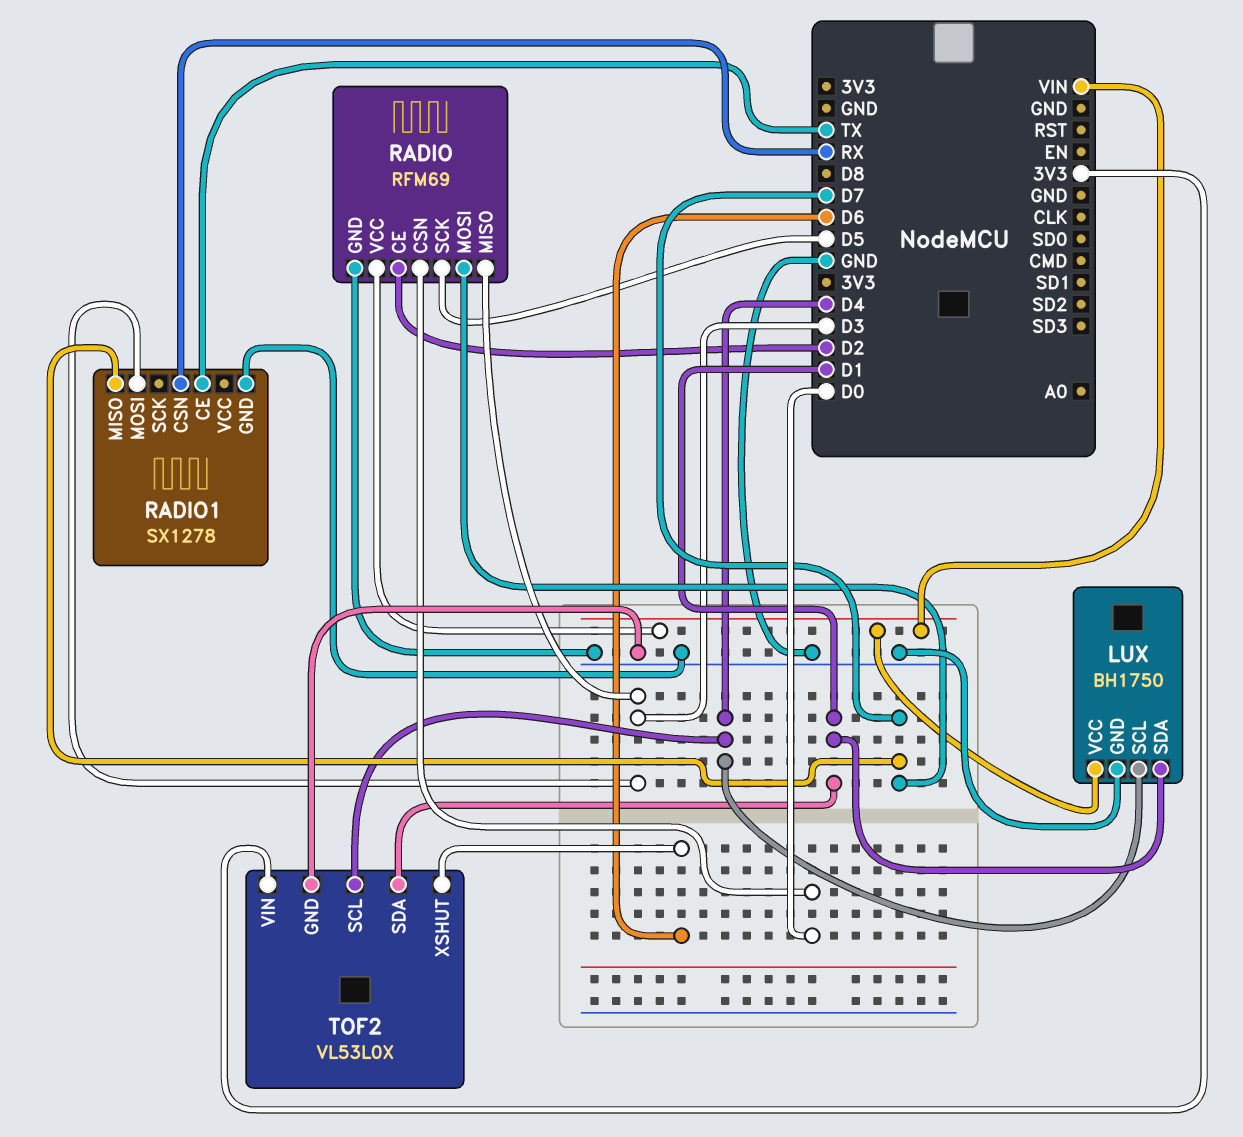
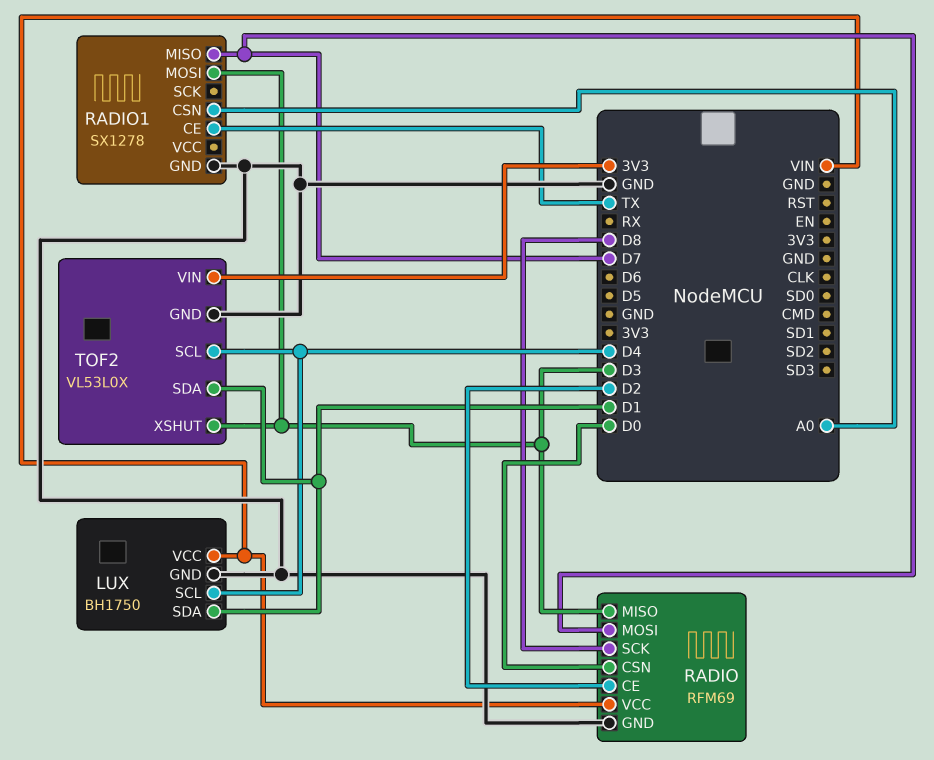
RADIO pin SCK: D5 -> D8
RADIO1 pin CSN: RX -> A0
TOF2 pin XSHUT: D6 -> D3

